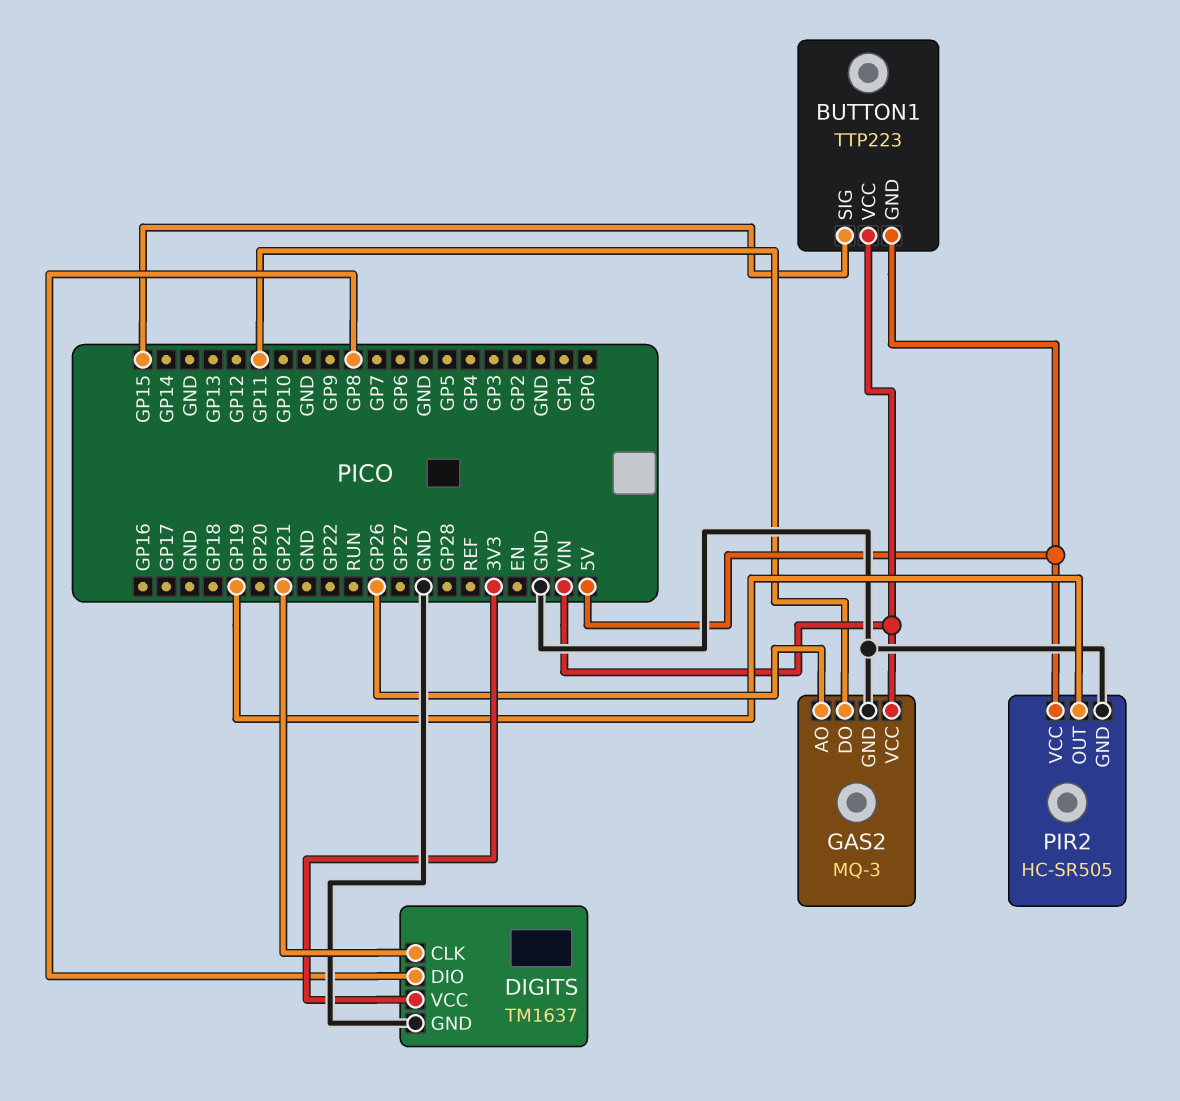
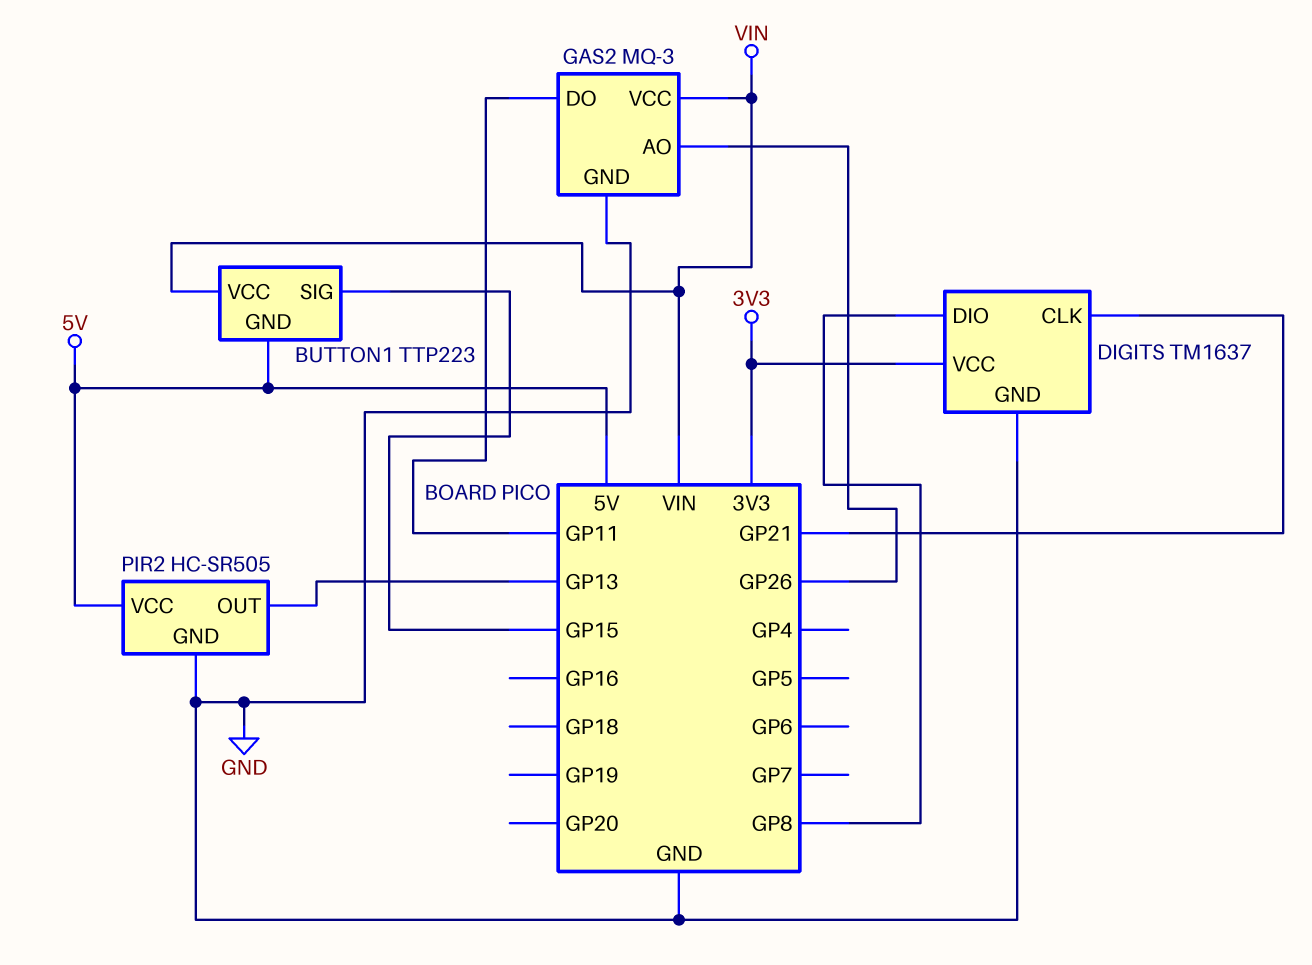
PIR2 pin OUT: GP19 -> GP13

